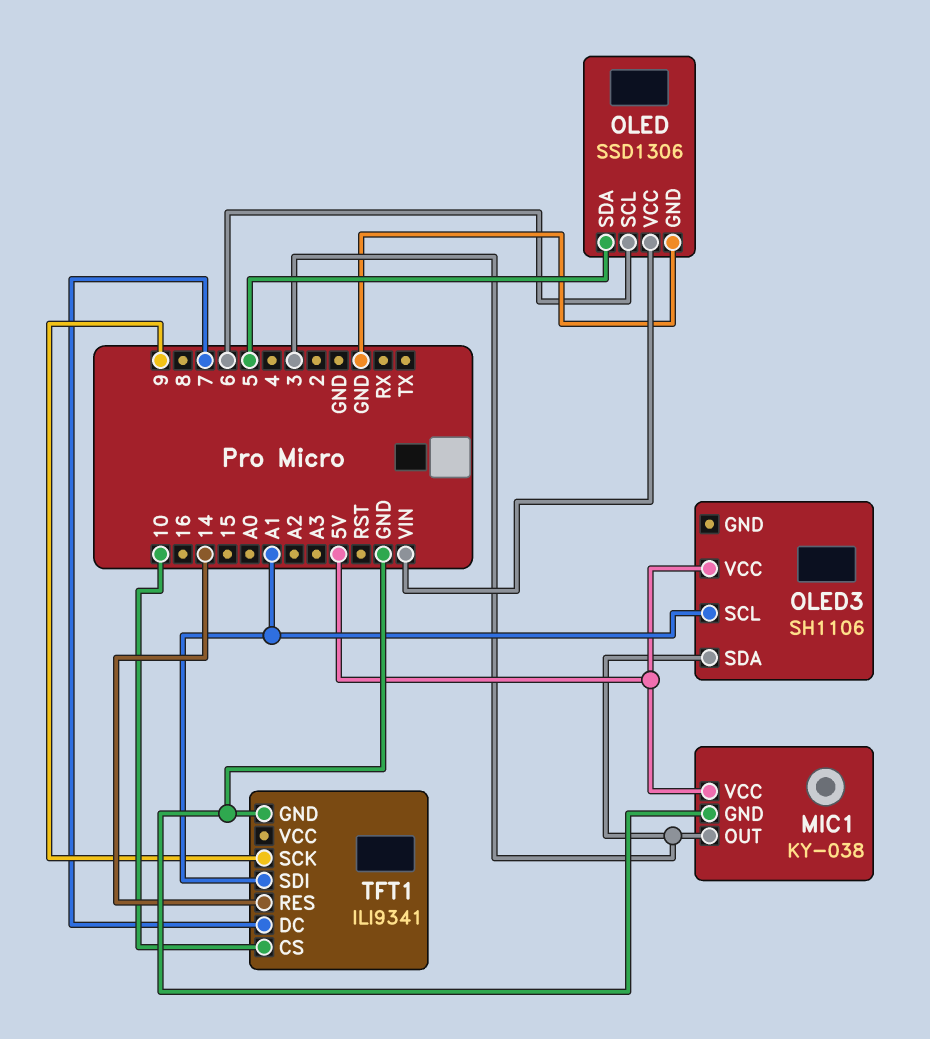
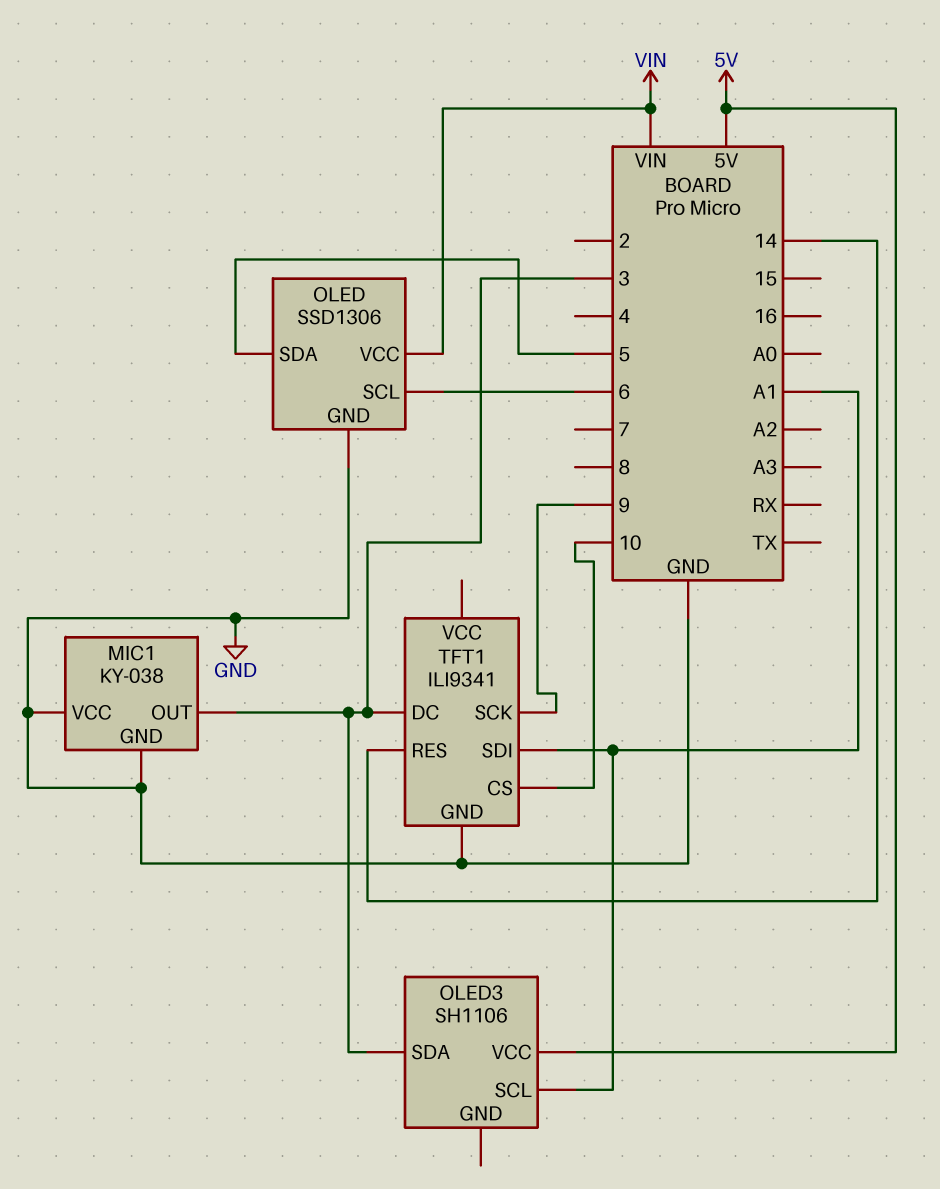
MIC1 pin VCC: 5V -> GND
TFT1 pin DC: 7 -> 3

